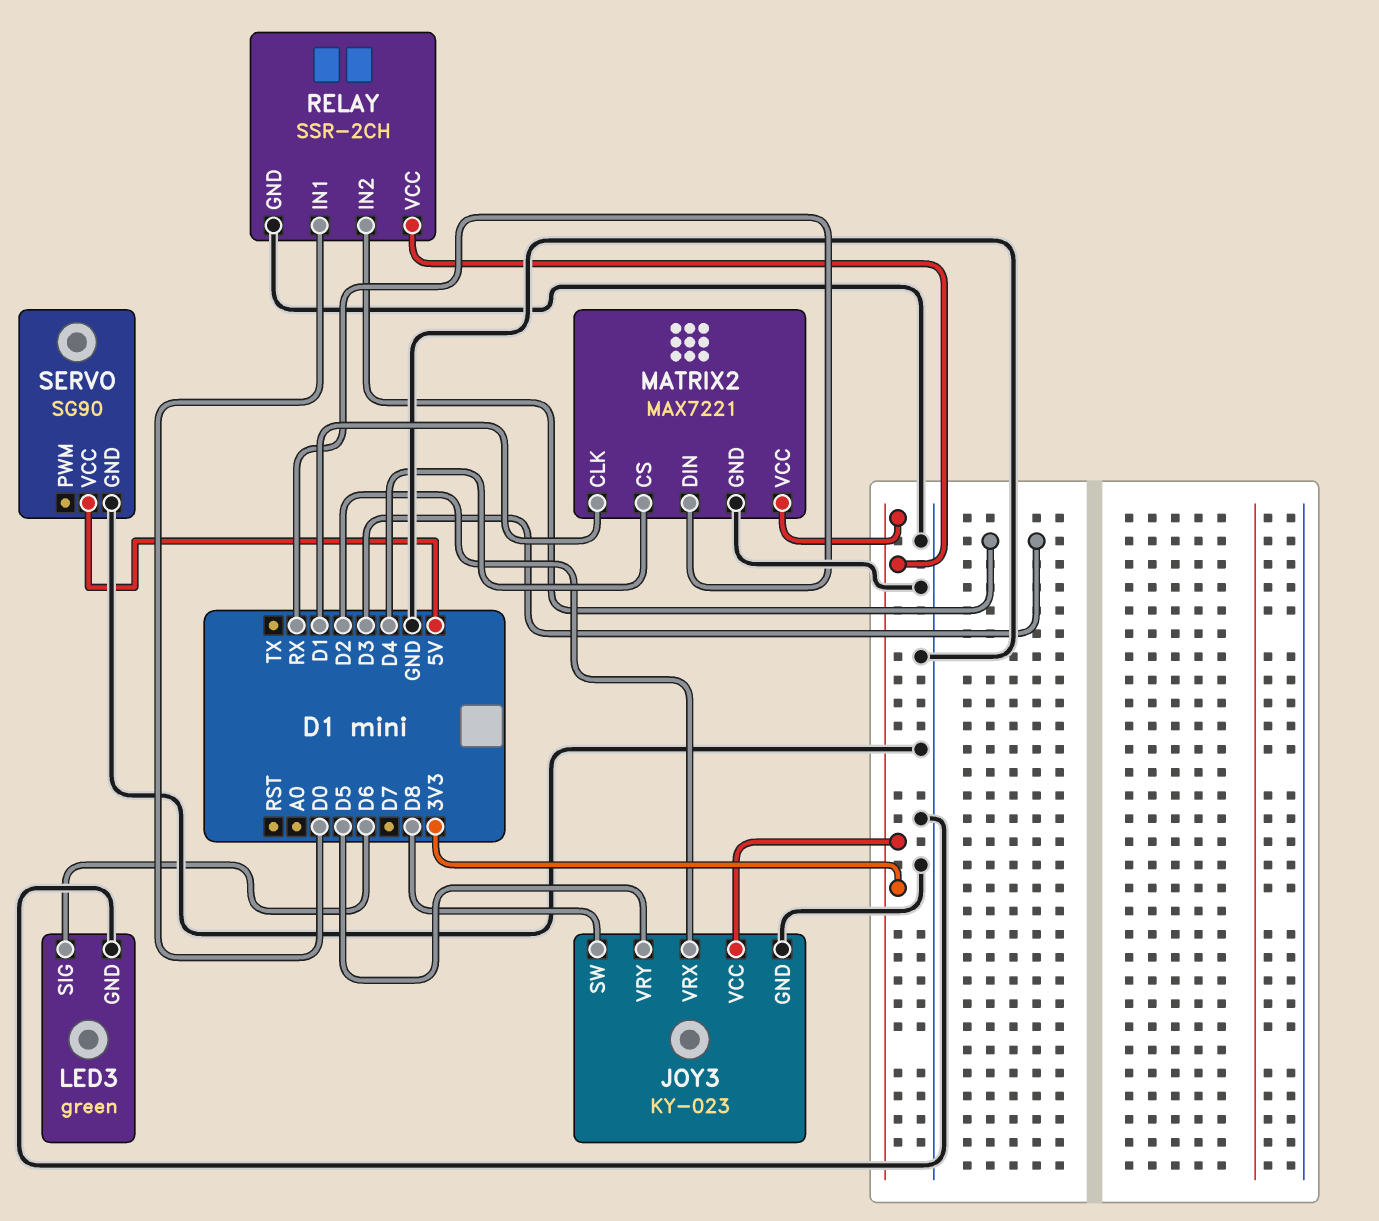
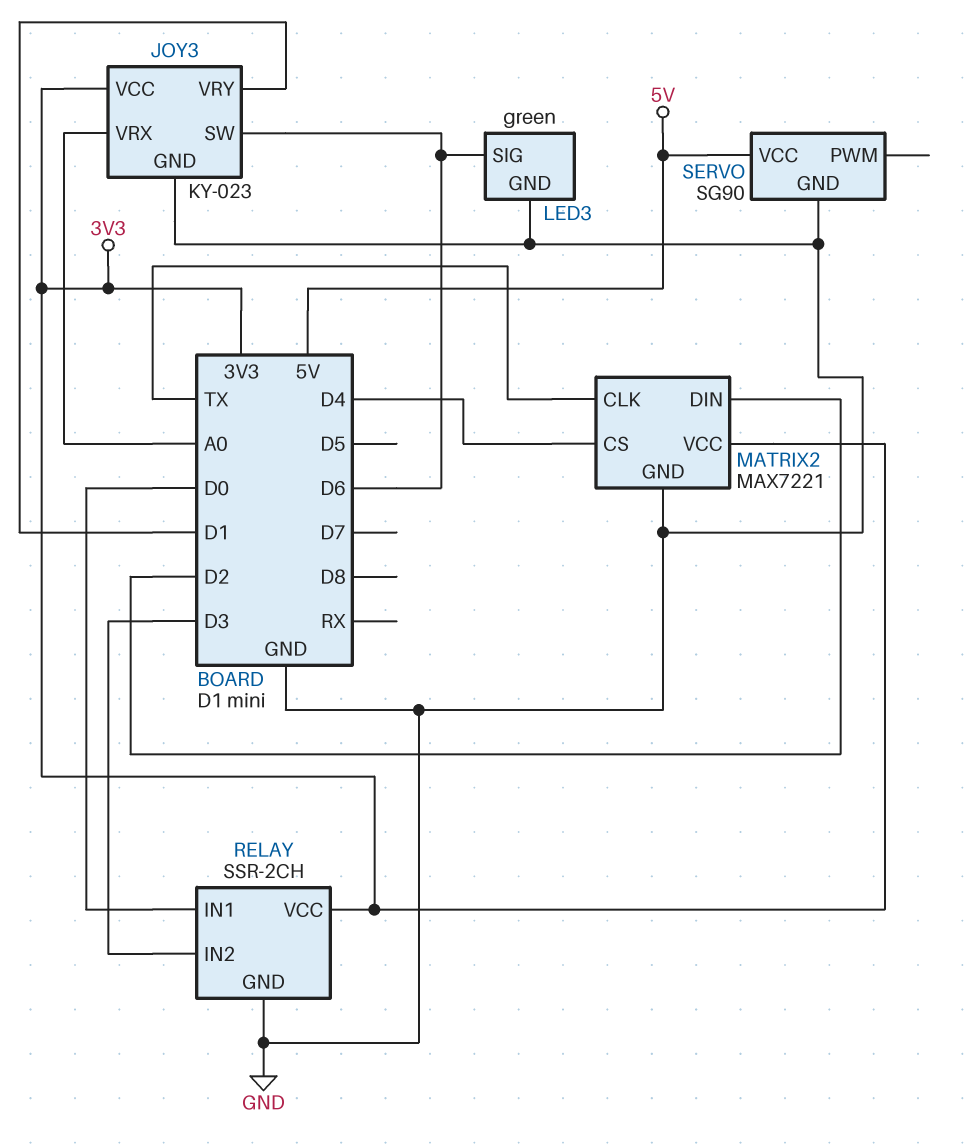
JOY3 pin SW: D8 -> D6
JOY3 pin VRX: D2 -> A0
JOY3 pin VRY: D5 -> D1
MATRIX2 pin CLK: D1 -> TX
MATRIX2 pin DIN: RX -> D2

